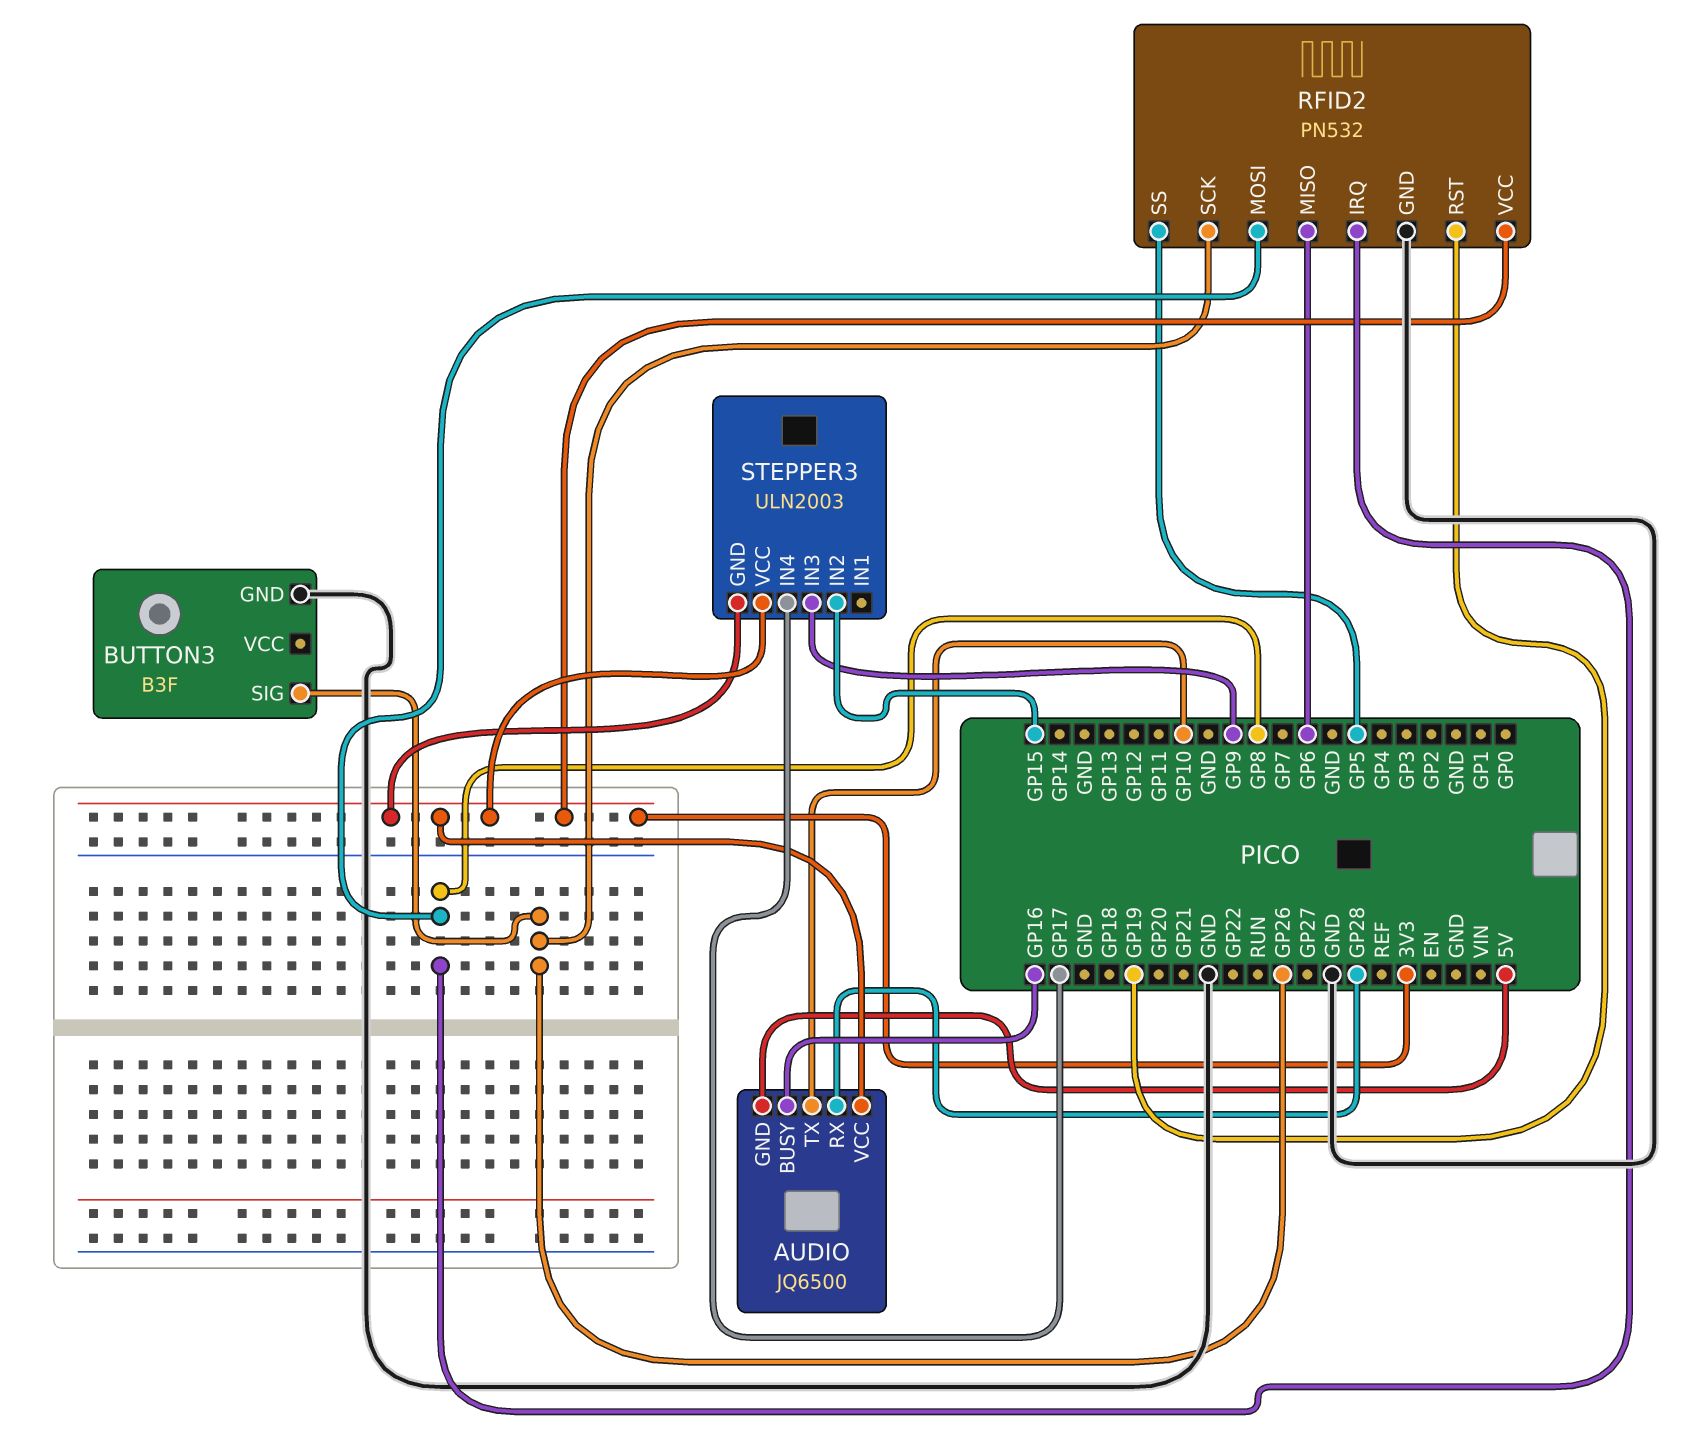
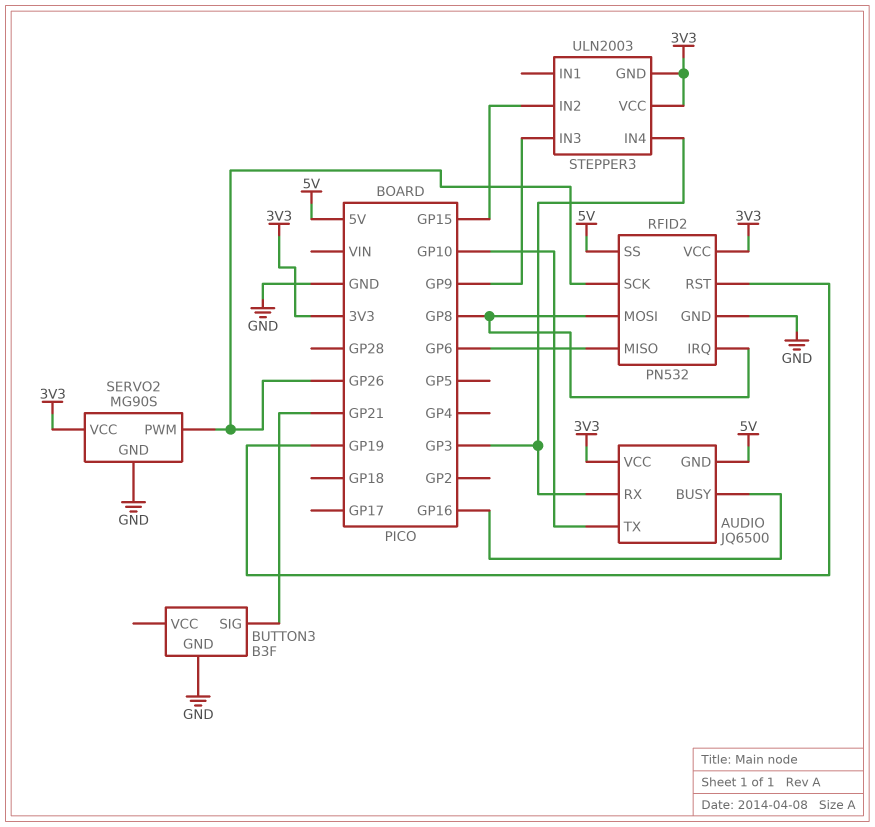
AUDIO pin RX: GP28 -> GP3
BUTTON3 pin SIG: GP26 -> GP21
RFID2 pin SS: GP5 -> 5V
SERVO2: none -> MG90S
SERVO2 pin GND: none -> GND
SERVO2 pin PWM: none -> GP26
SERVO2 pin VCC: none -> 3V3
STEPPER3 pin IN4: GP17 -> GP3

